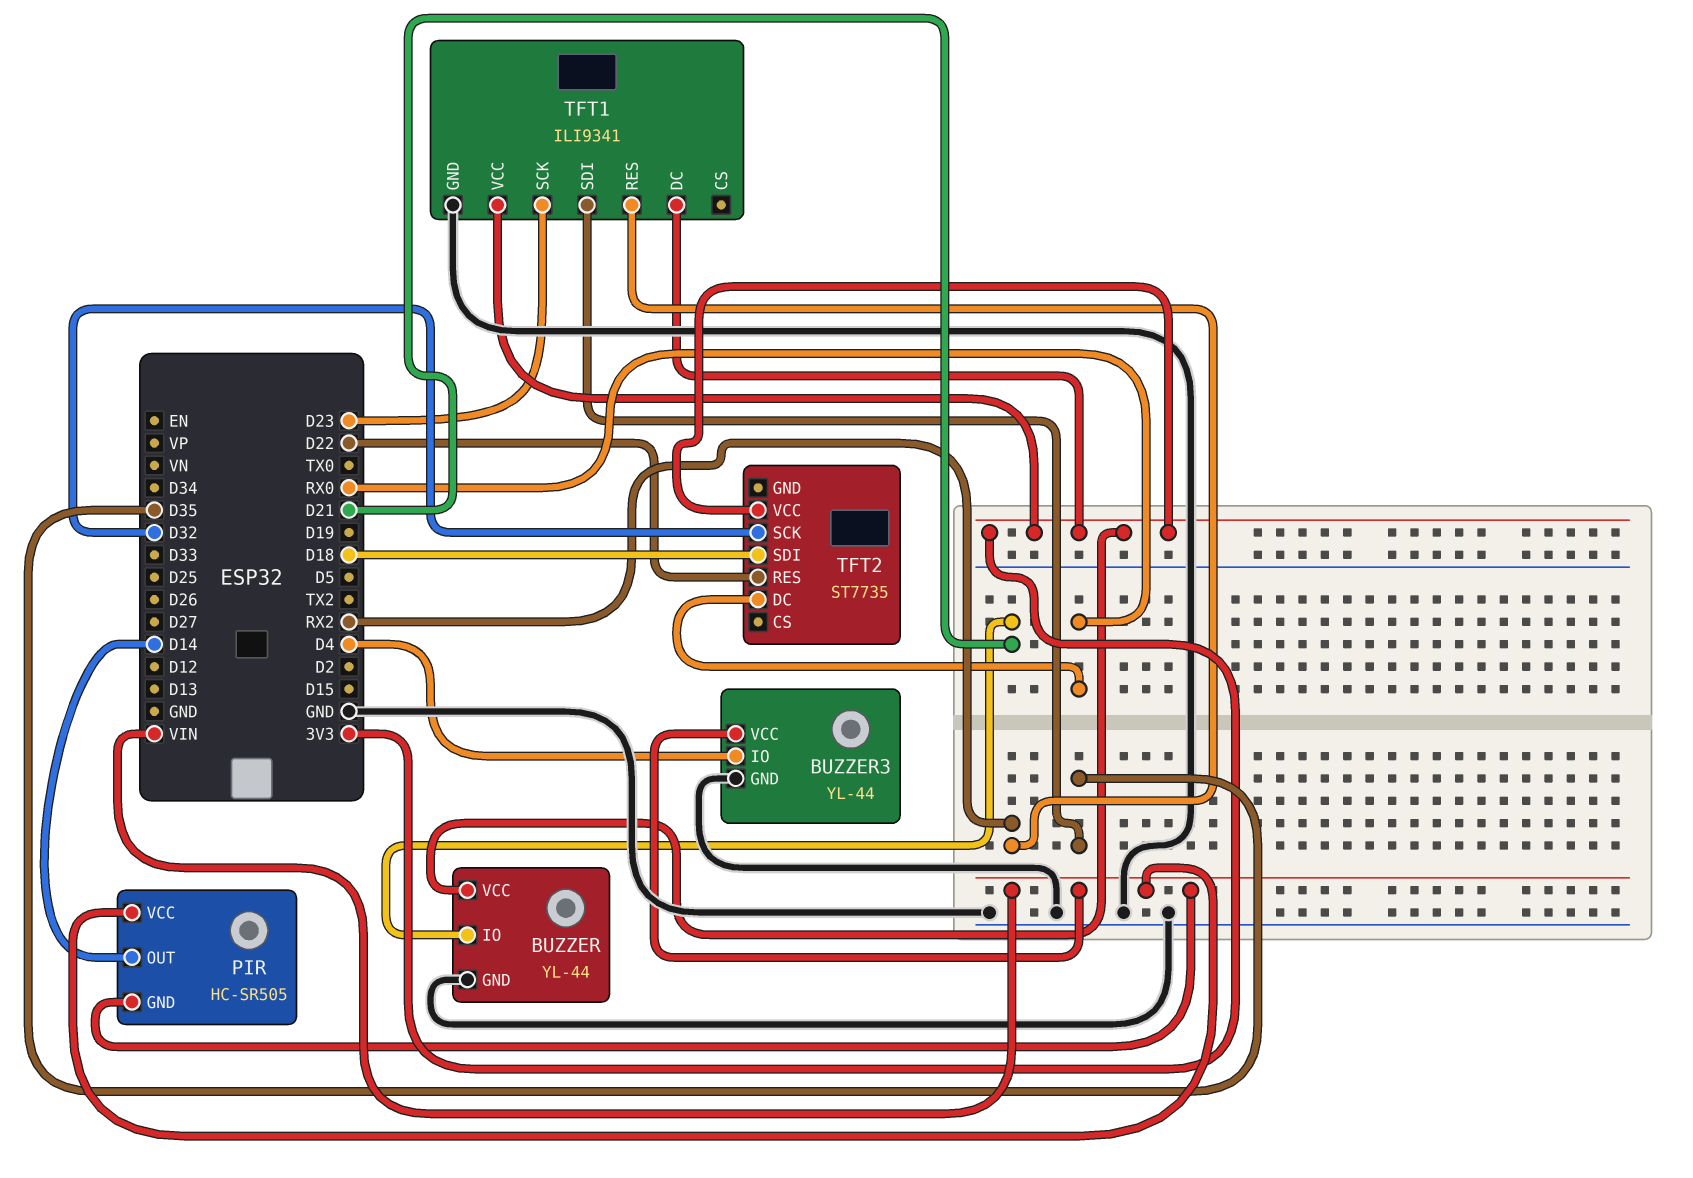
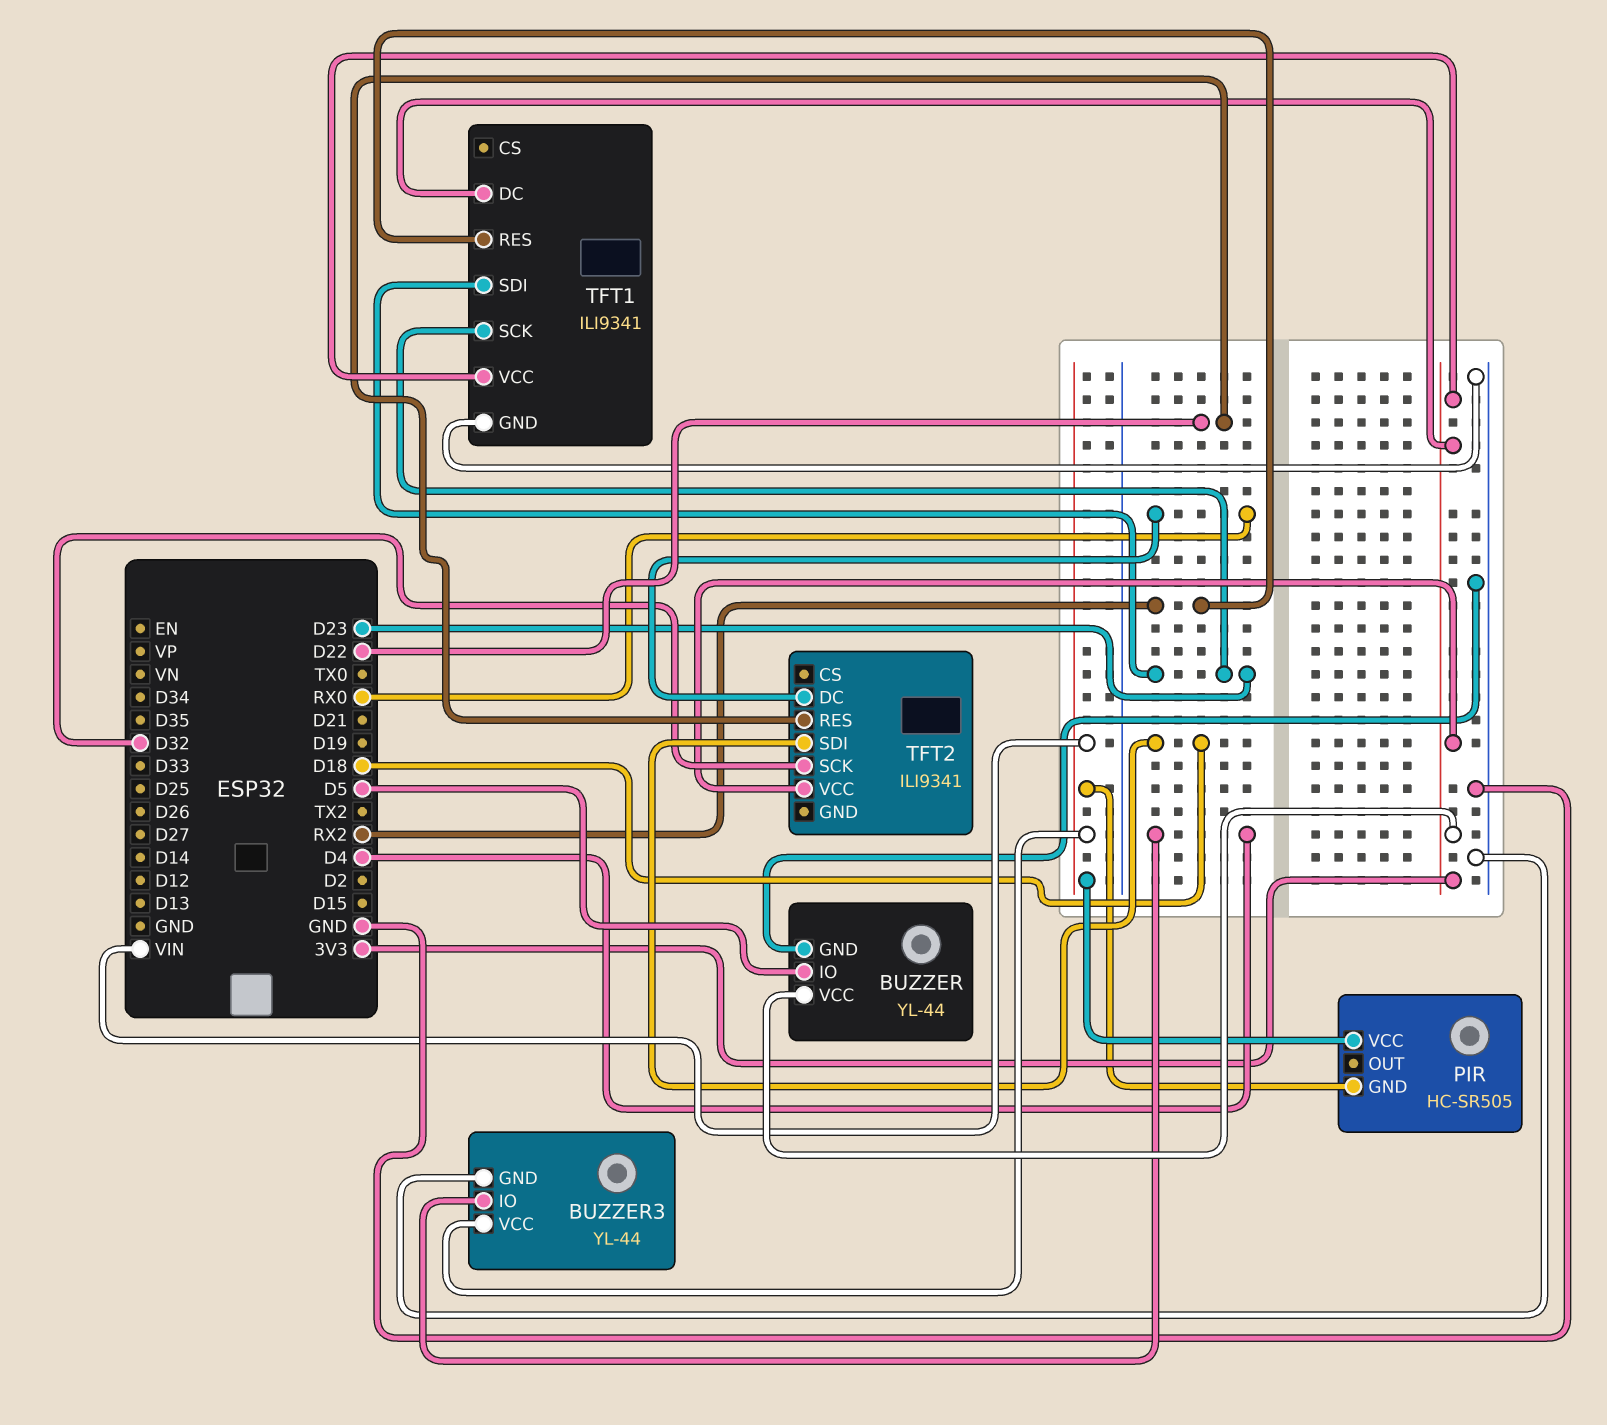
BUZZER pin IO: D21 -> D5
PIR pin OUT: D14 -> none
TFT1 pin SDI: D35 -> D23
TFT2: ST7735 -> ILI9341

